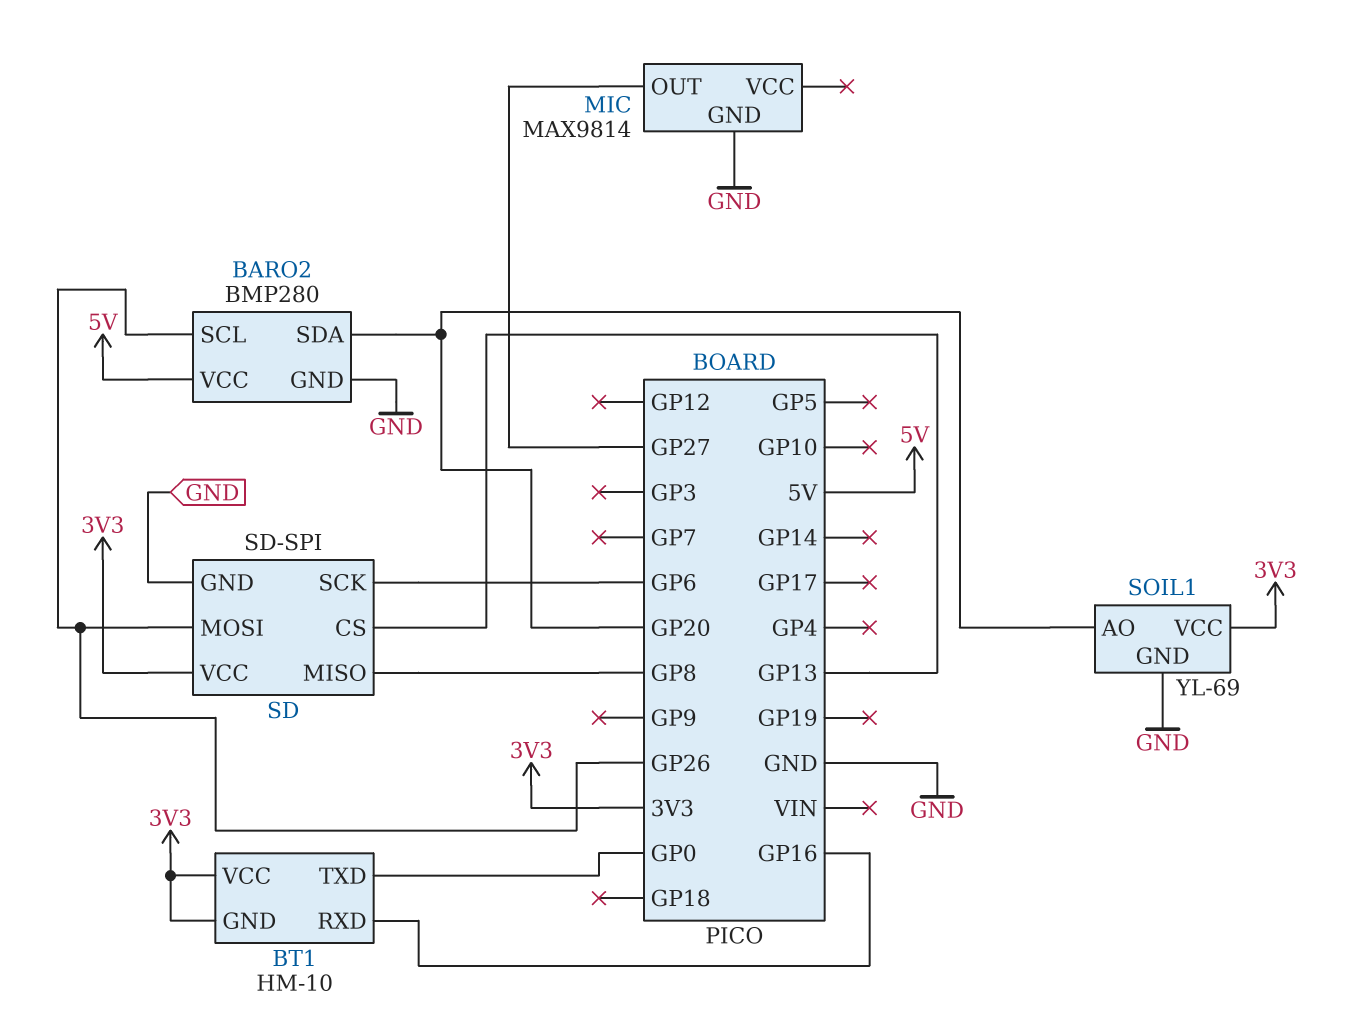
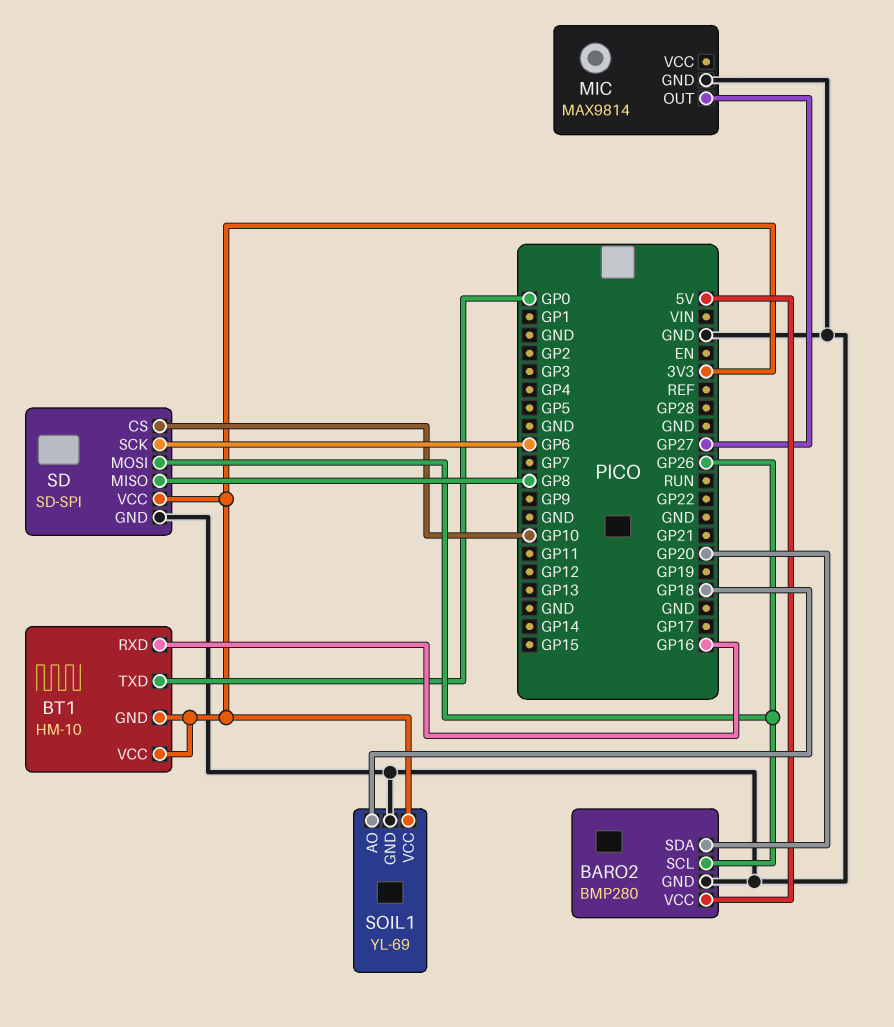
SD pin CS: GP13 -> GP10
SOIL1 pin AO: GP20 -> GP18

